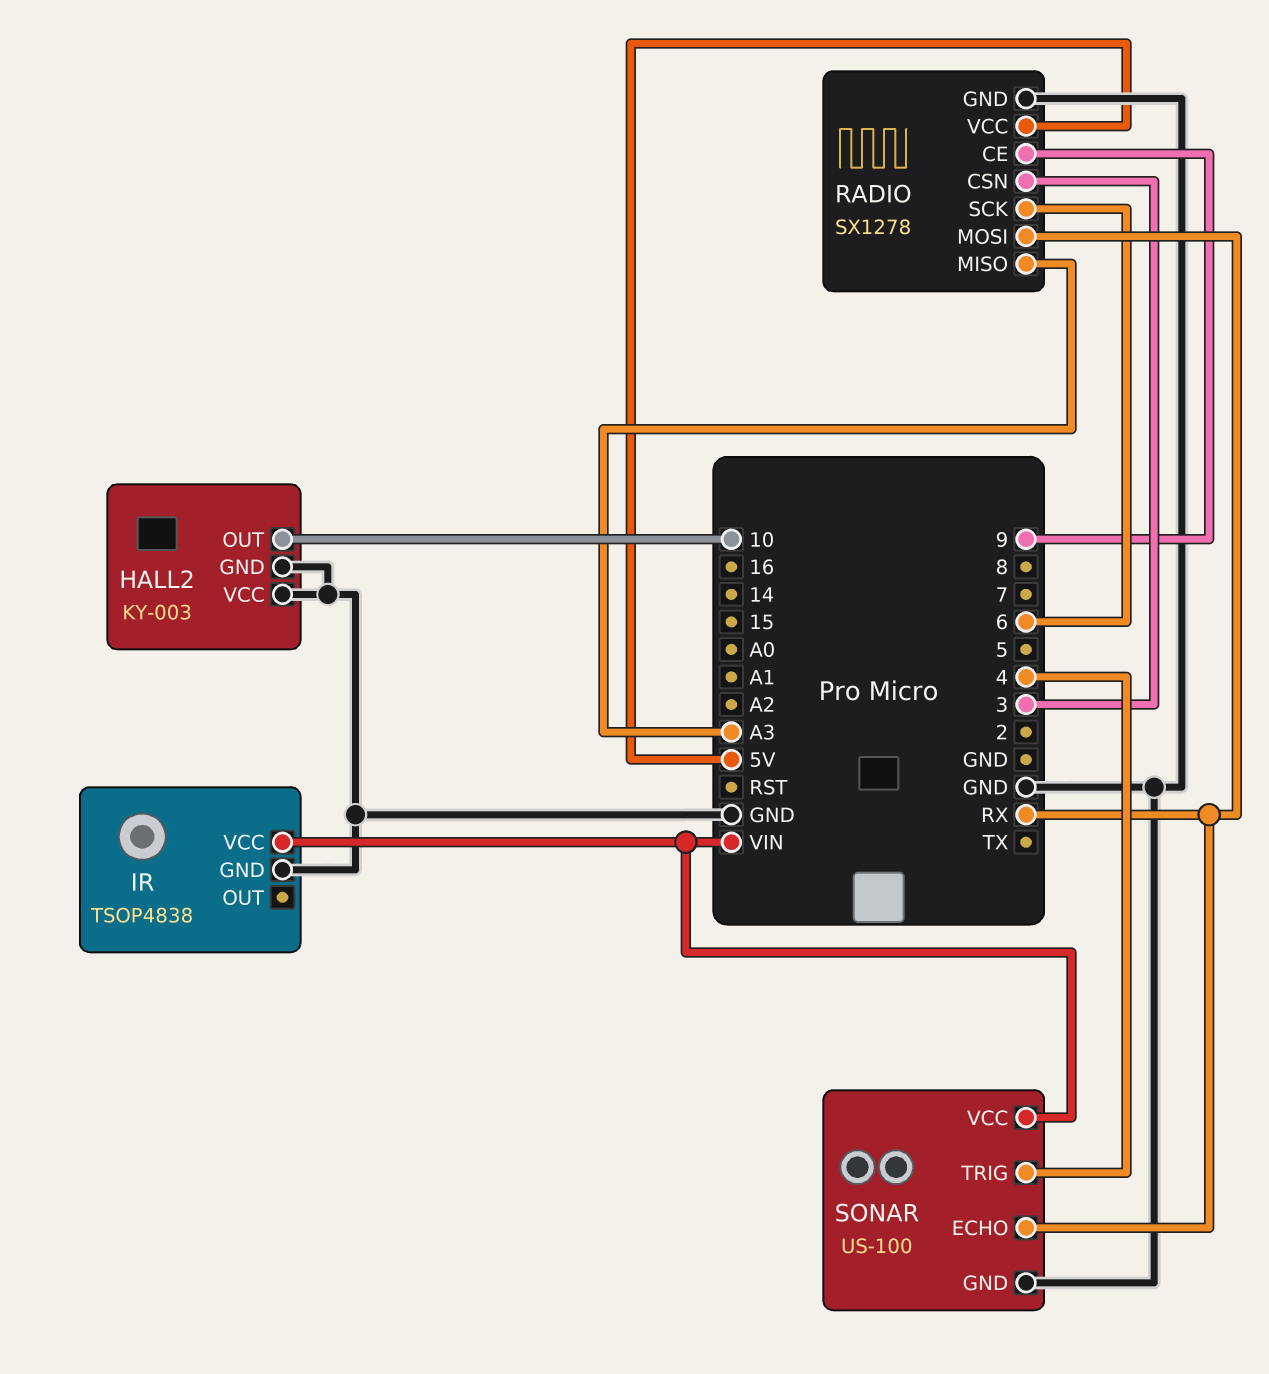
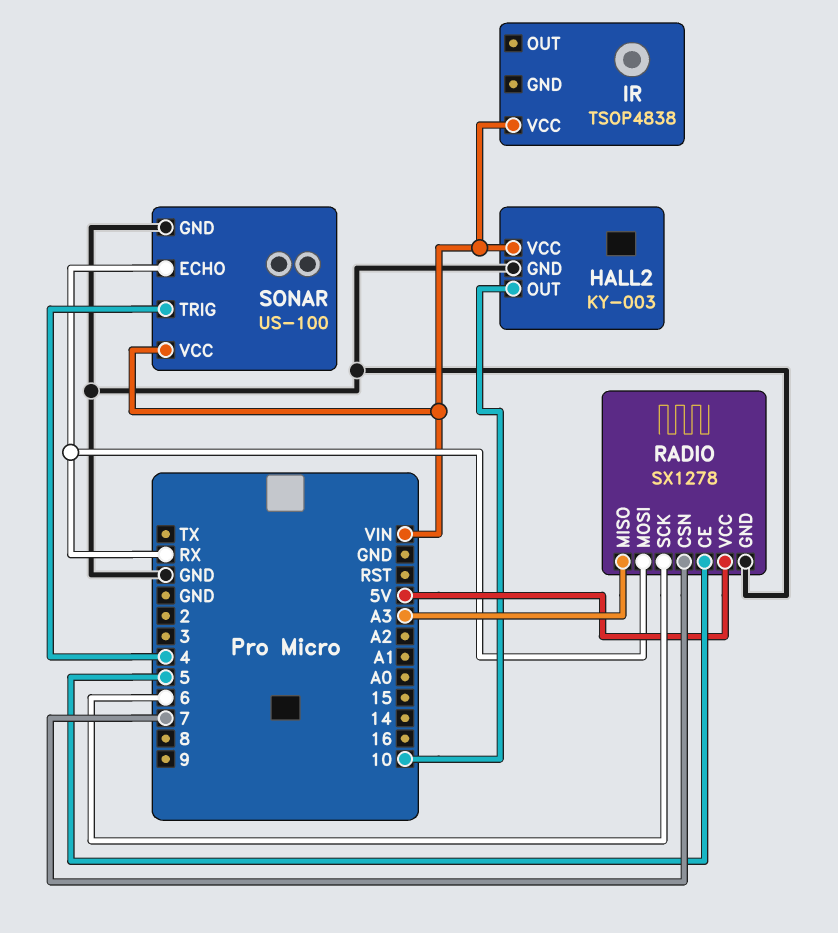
HALL2 pin VCC: GND -> VIN
IR pin GND: GND -> none
RADIO pin CE: 9 -> 5
RADIO pin CSN: 3 -> 7

